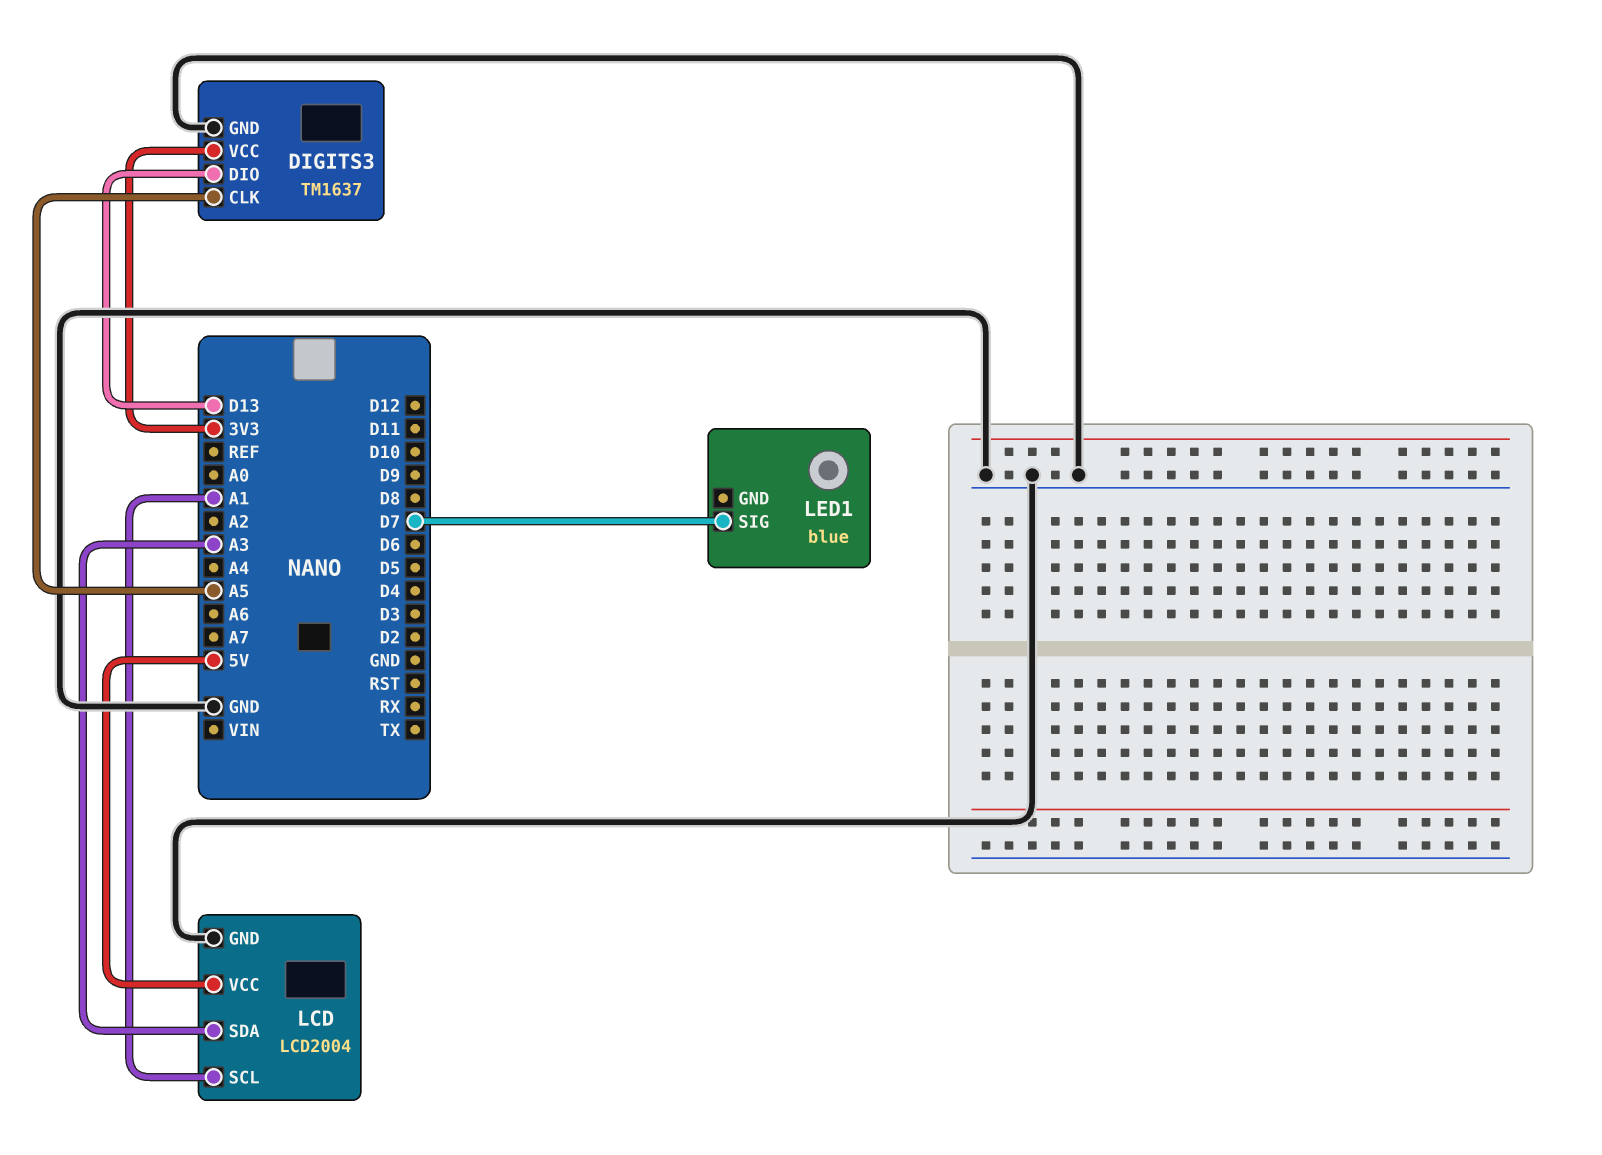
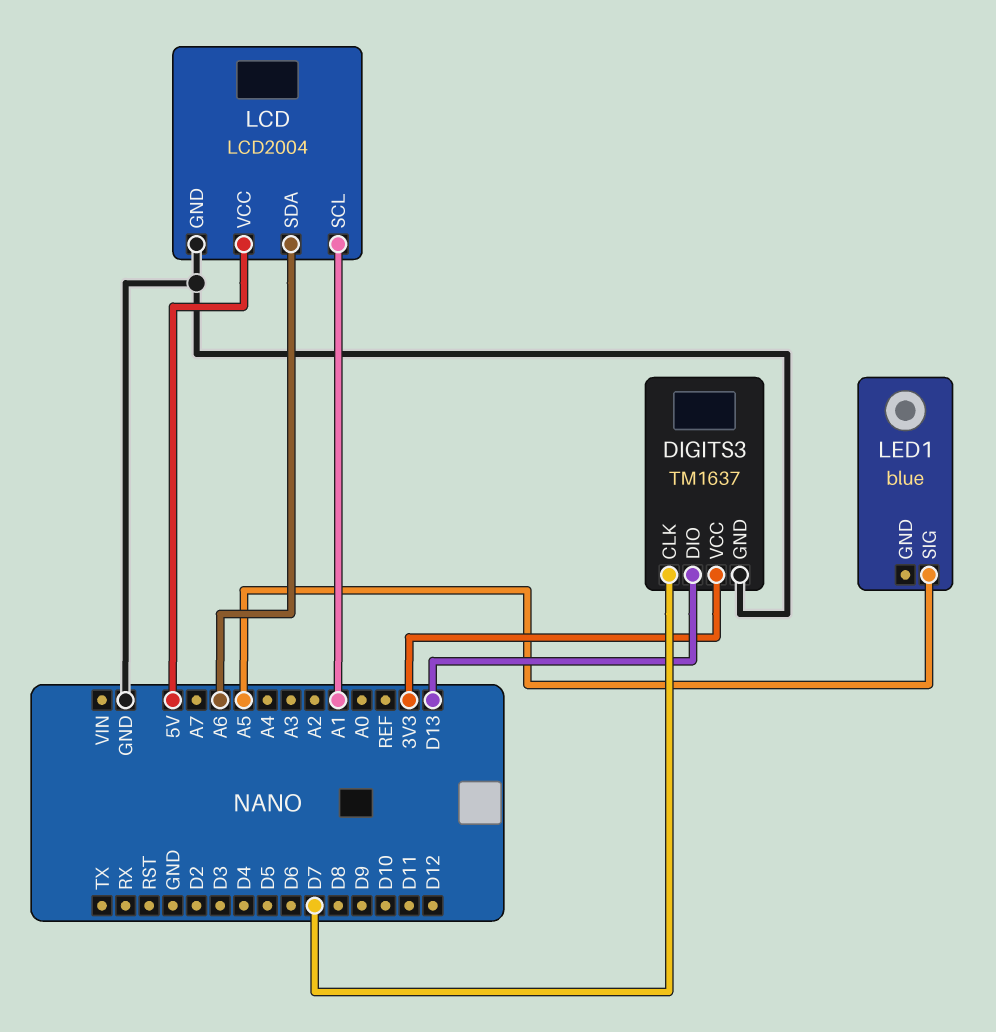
DIGITS3 pin CLK: A5 -> D7
LCD pin SDA: A3 -> A6
LED1 pin SIG: D7 -> A5

